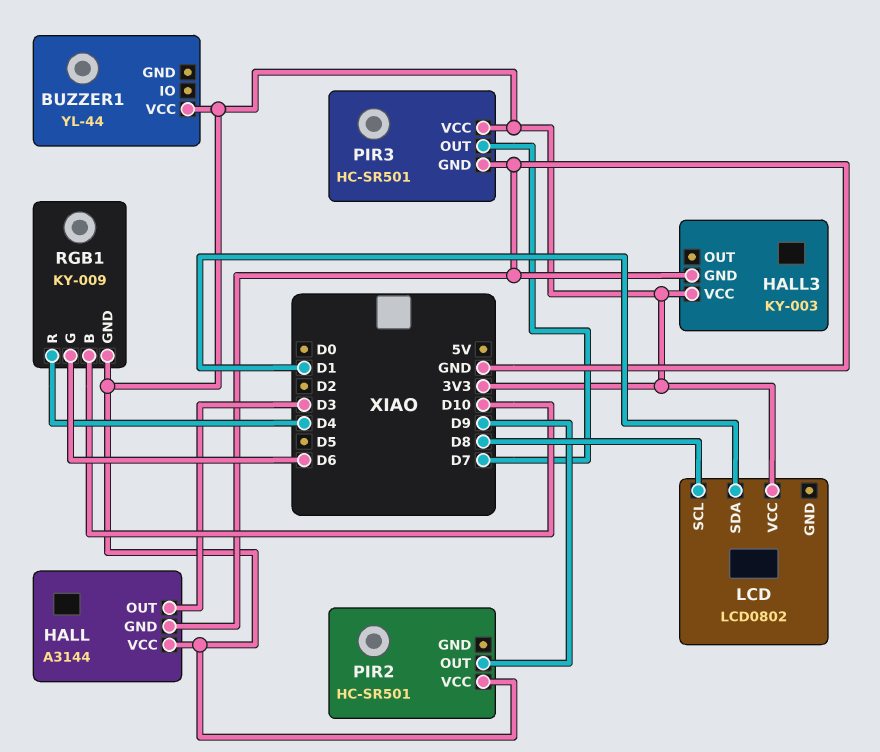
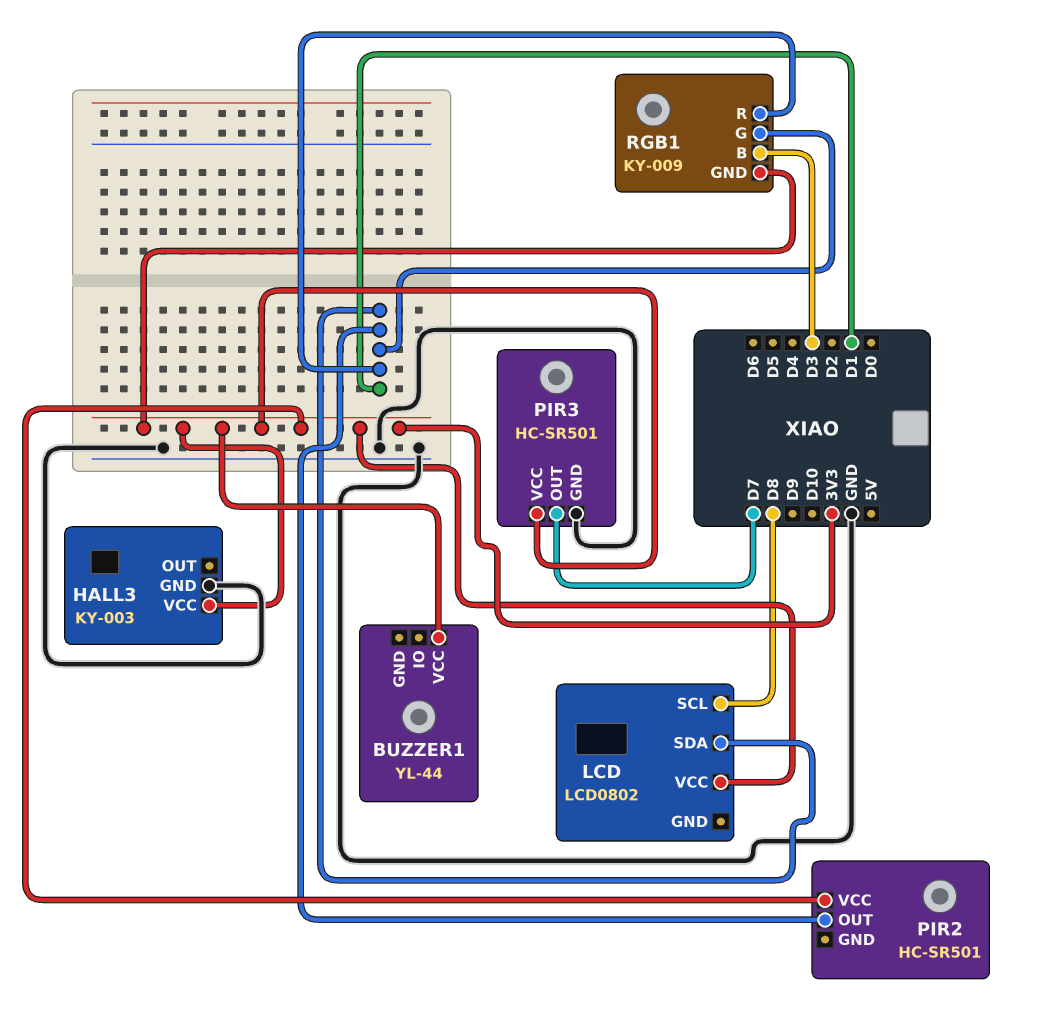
HALL: A3144 -> none
HALL pin GND: GND -> none
HALL pin OUT: D3 -> none
HALL pin VCC: 3V3 -> none
PIR2 pin OUT: D9 -> D1
RGB1 pin B: D10 -> D3
RGB1 pin G: D6 -> D1
RGB1 pin R: D4 -> D1

